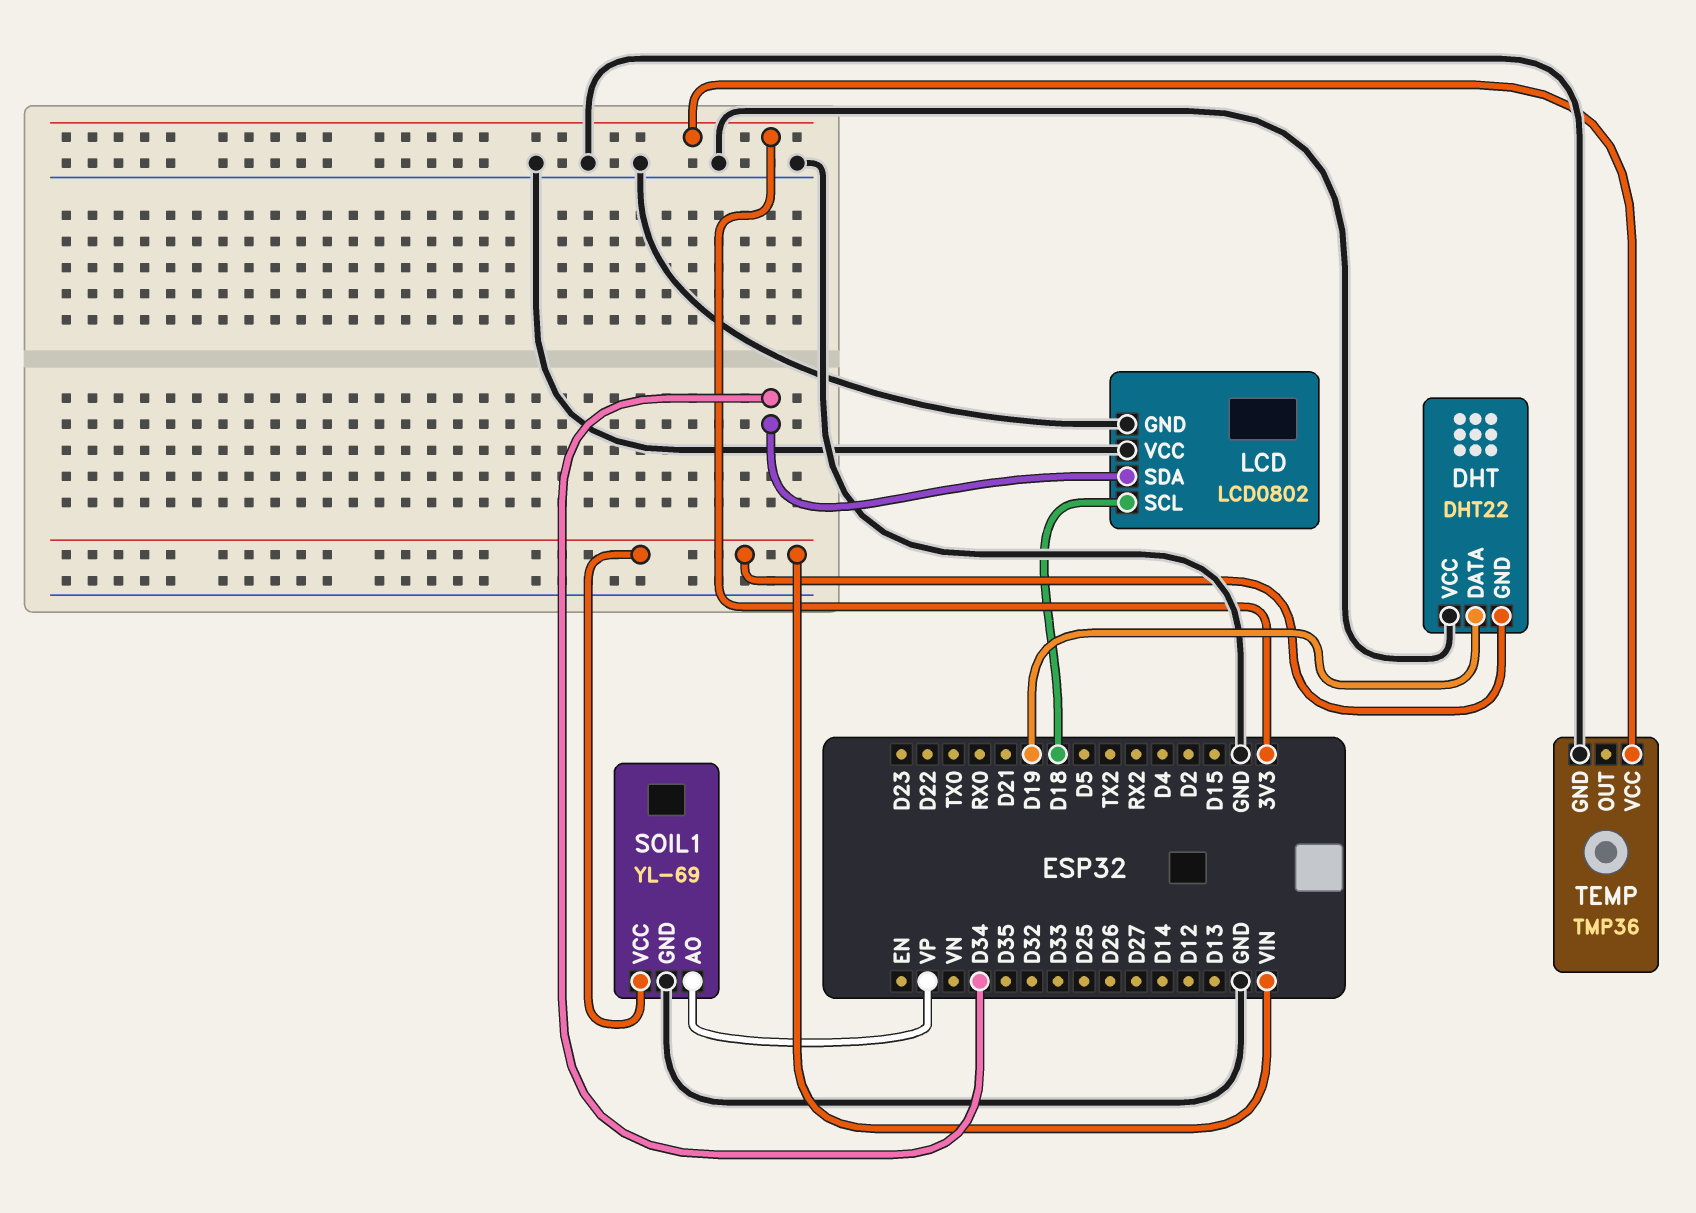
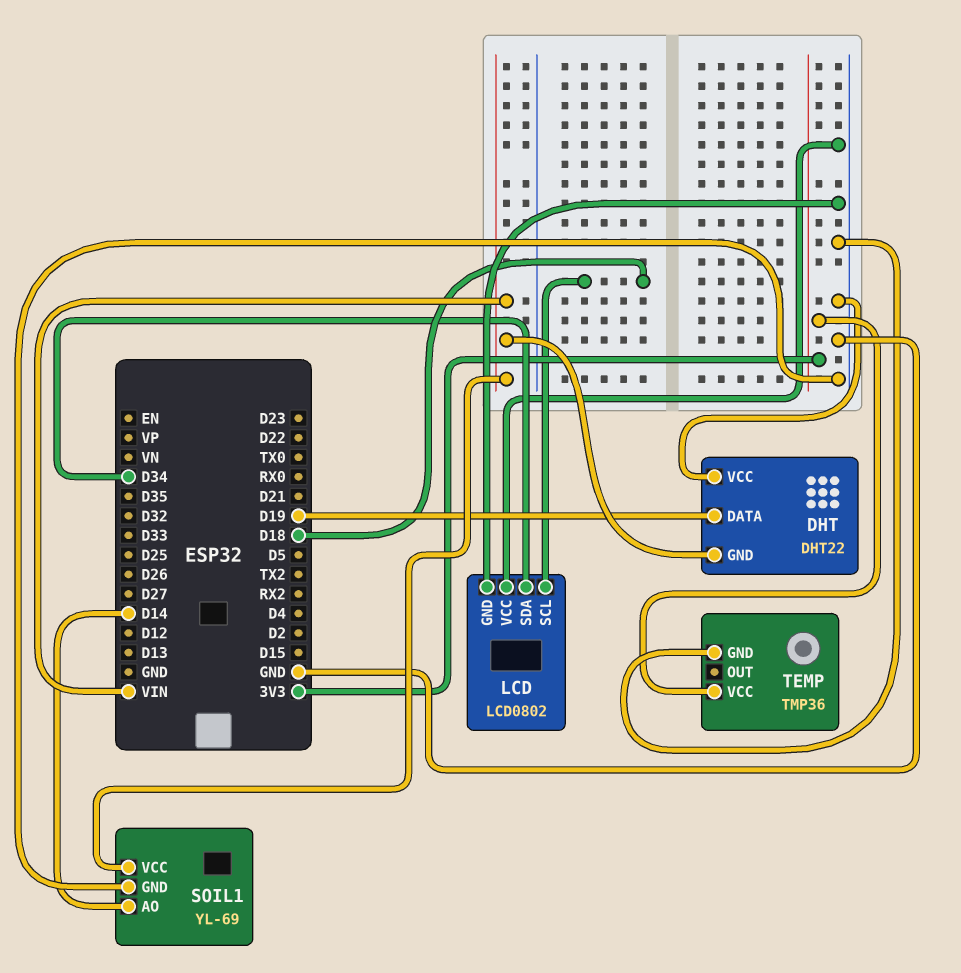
SOIL1 pin AO: VP -> D14

